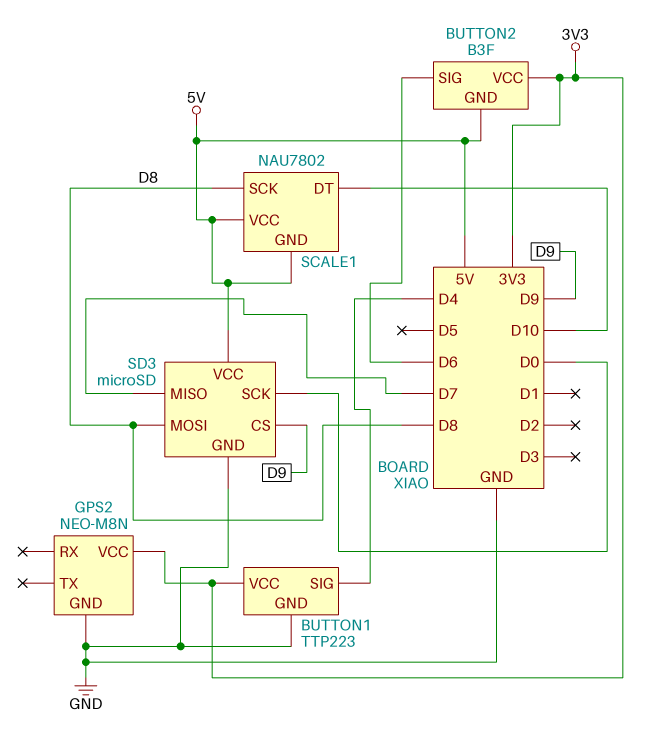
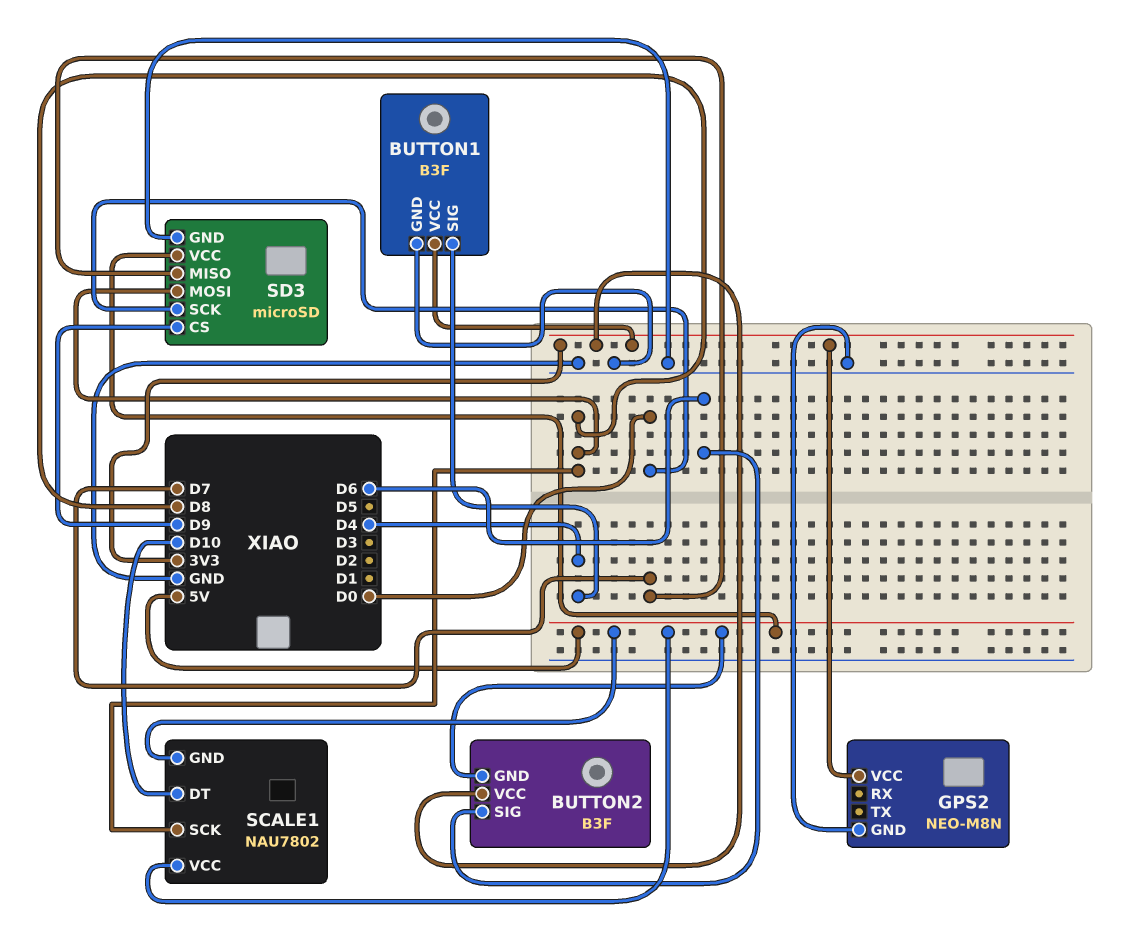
BUTTON1: TTP223 -> B3F

